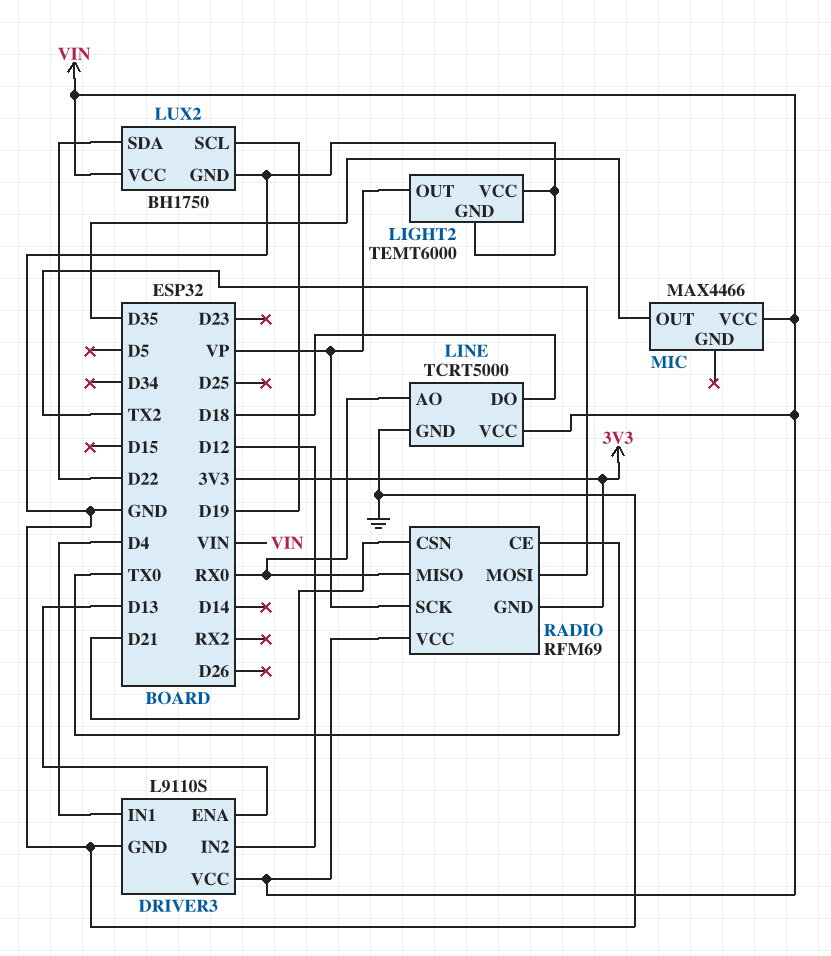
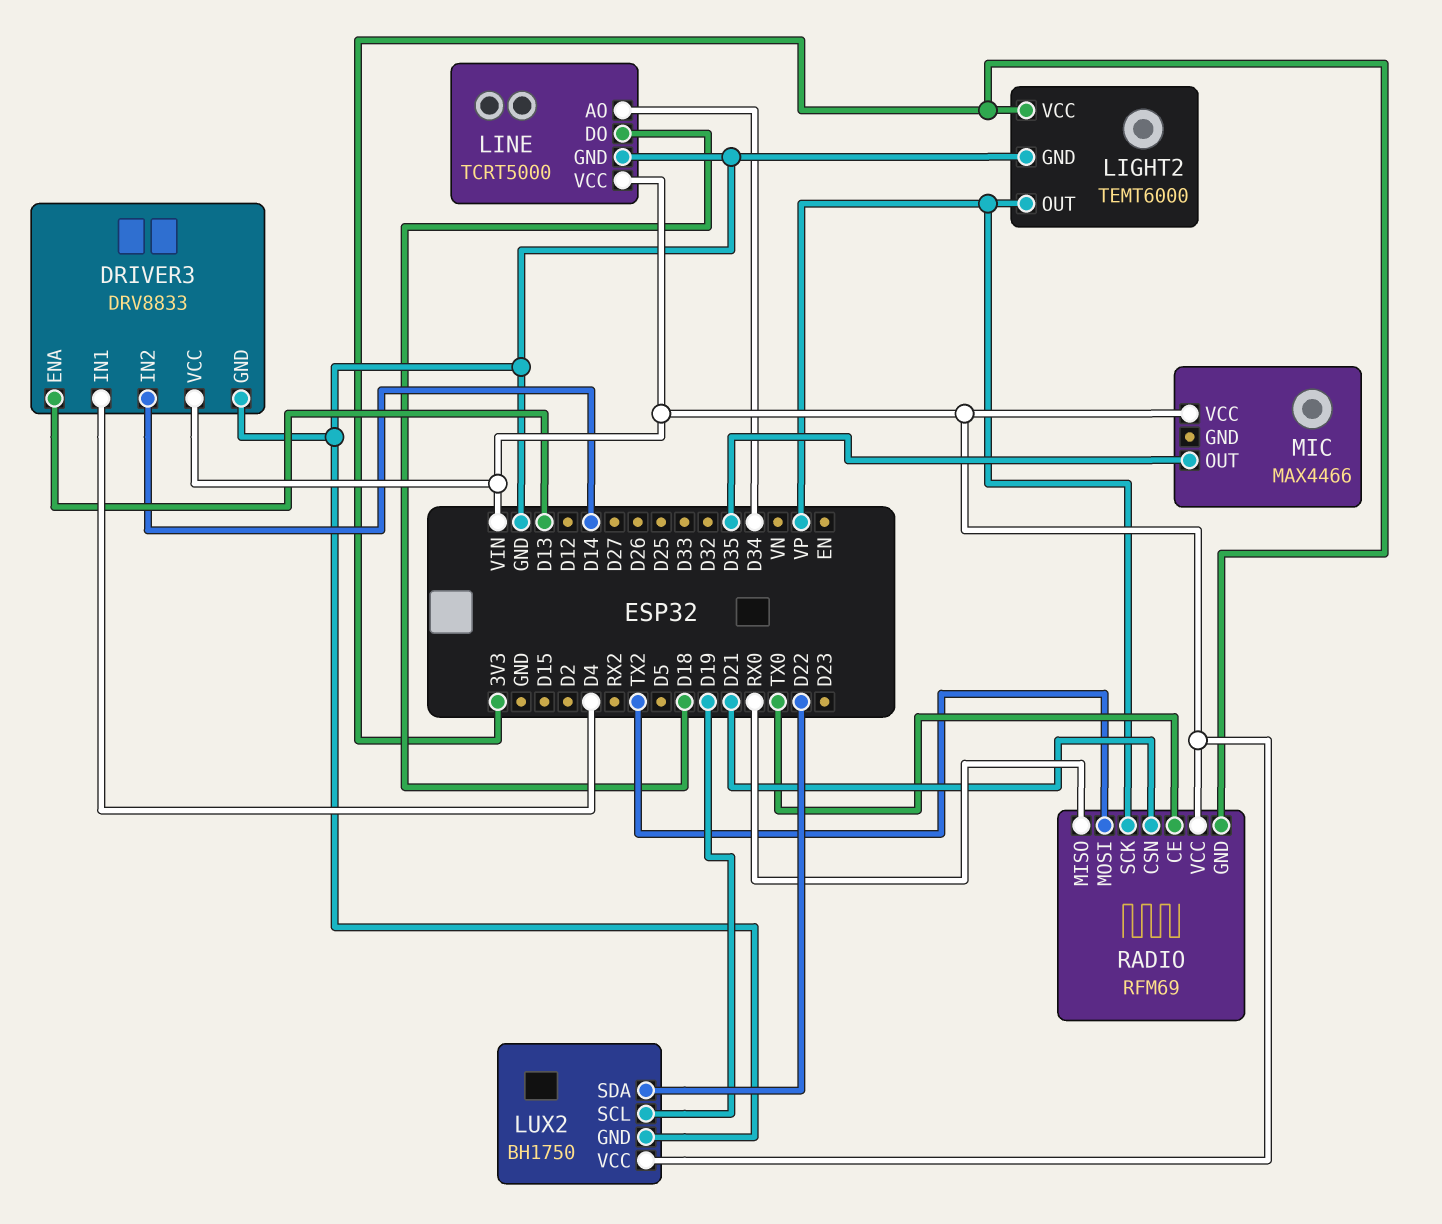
DRIVER3: L9110S -> DRV8833
DRIVER3 pin IN2: D12 -> D14
LIGHT2 pin VCC: GND -> 3V3
LINE pin AO: RX0 -> D34

